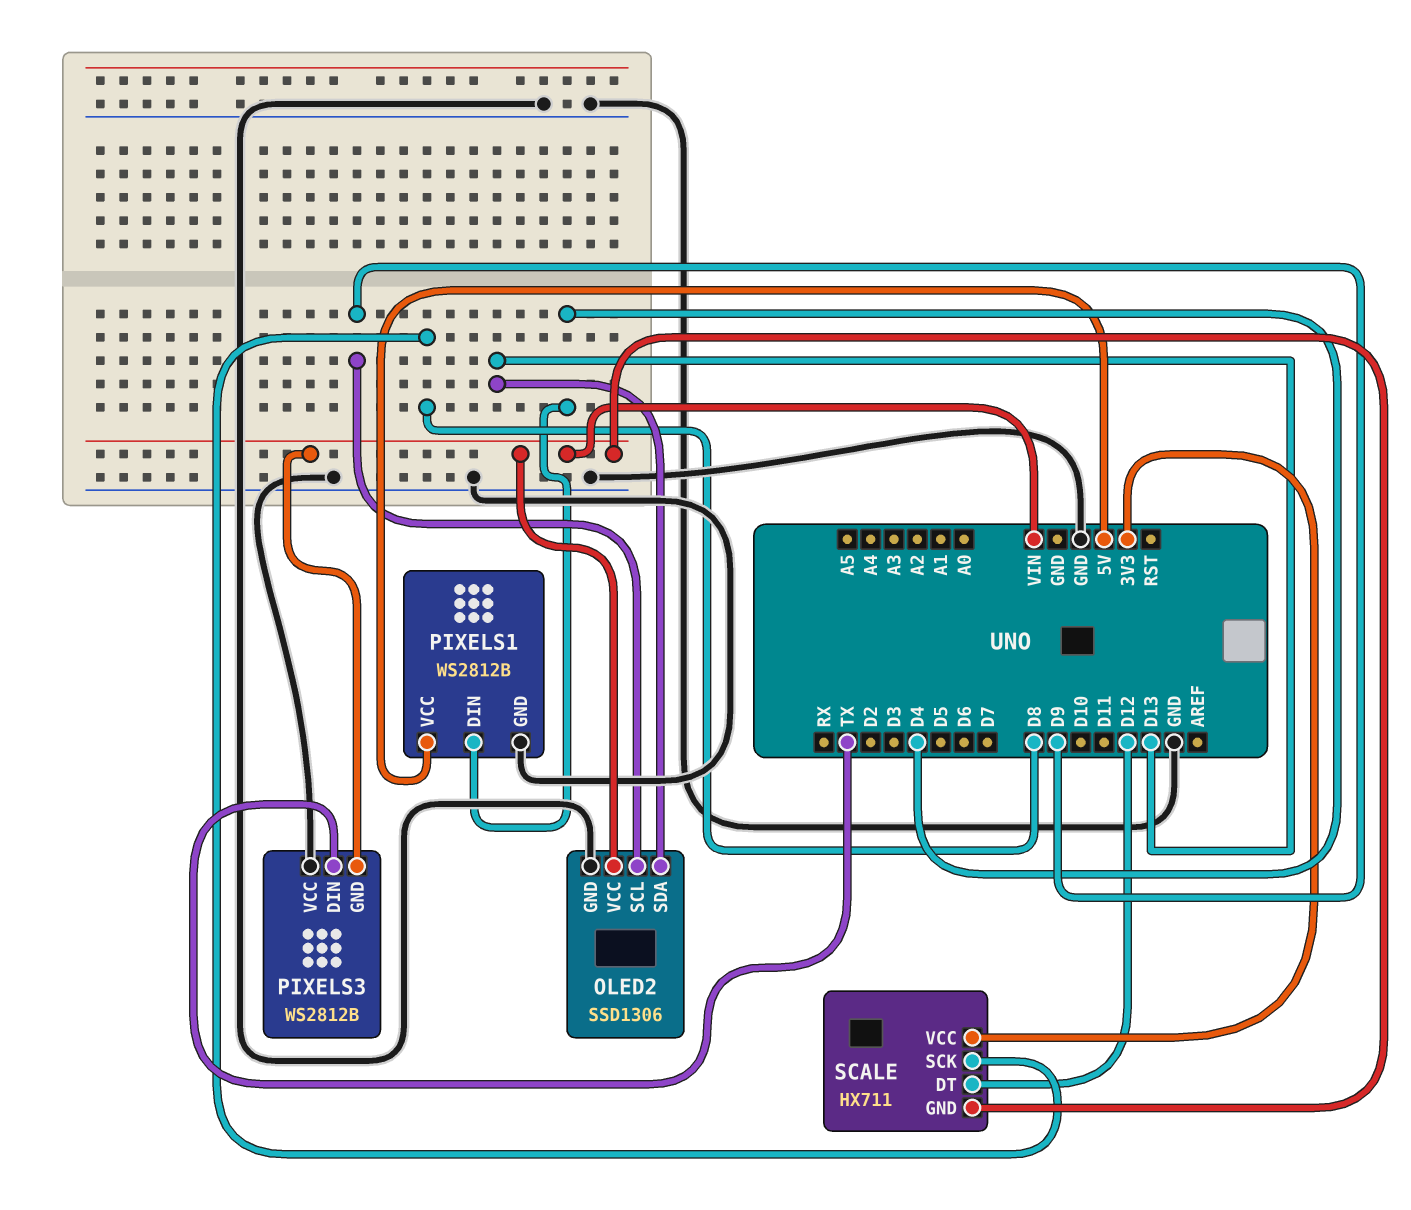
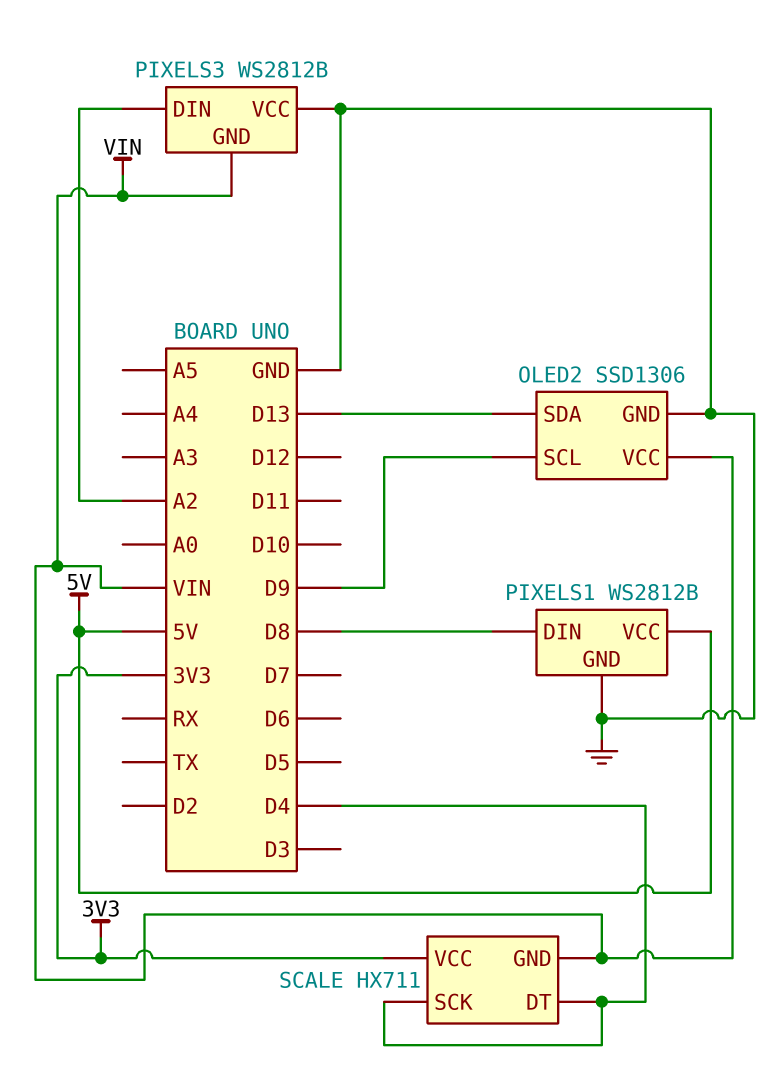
PIXELS1 pin DIN: D4 -> D8
PIXELS3 pin DIN: TX -> A2
SCALE pin DT: D12 -> D4
SCALE pin SCK: D8 -> D4

